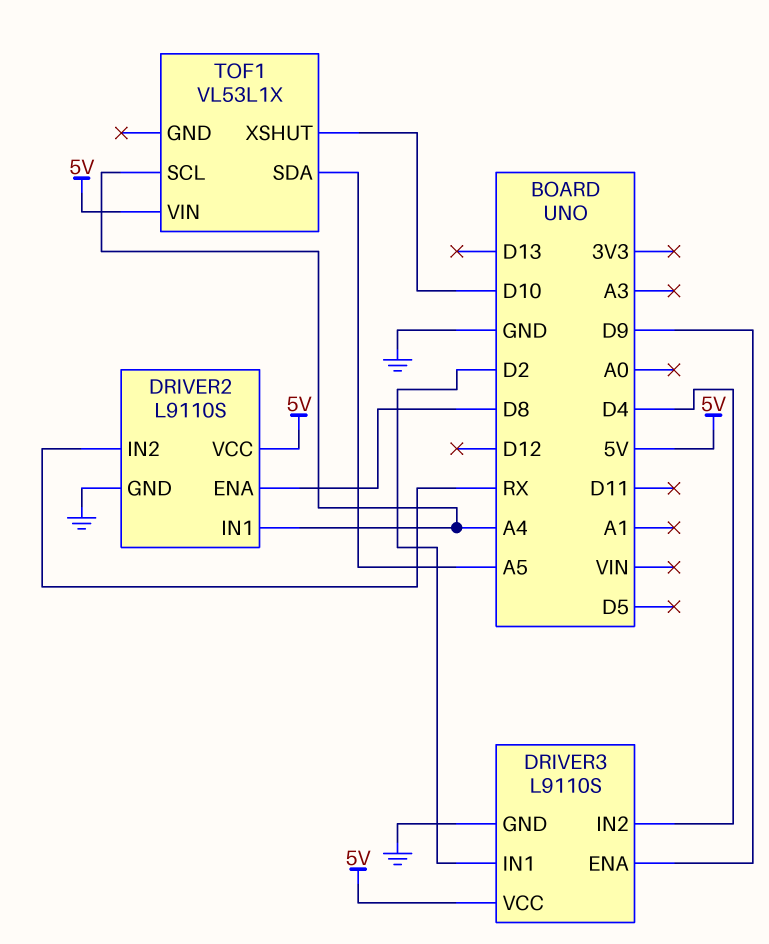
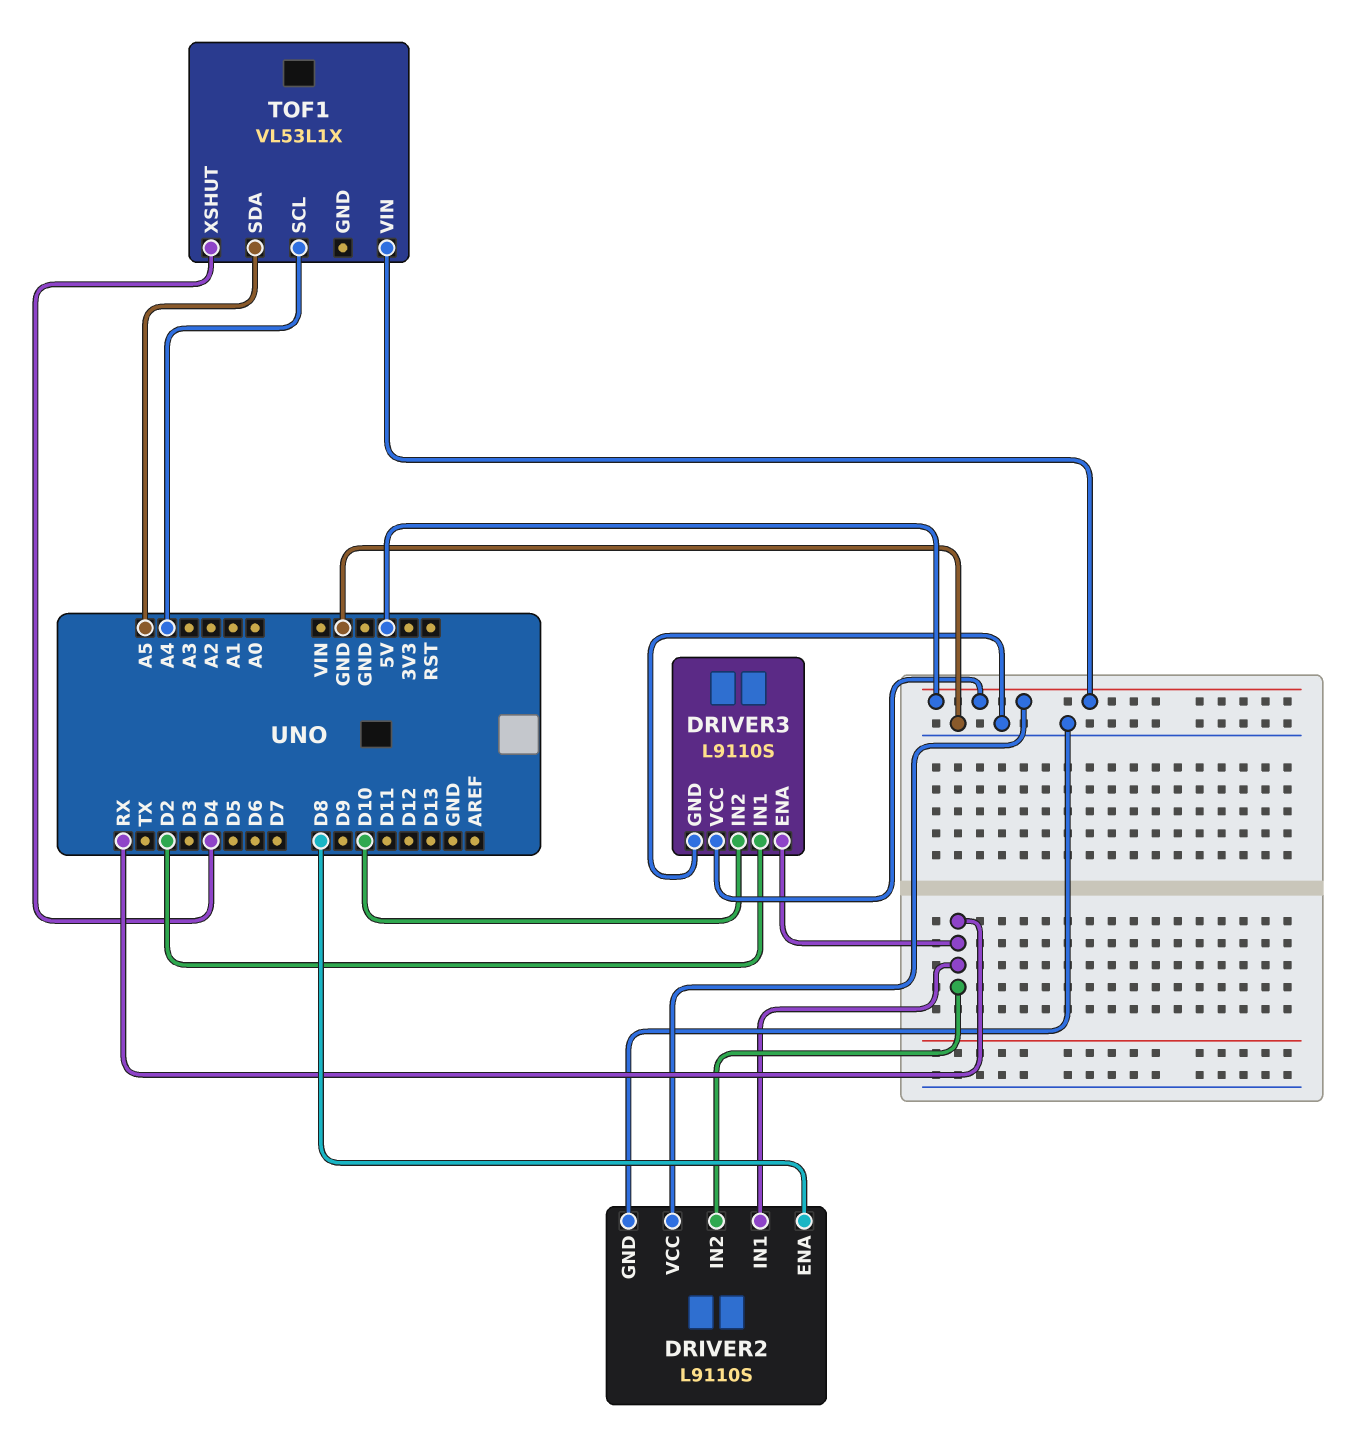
DRIVER2 pin IN1: A4 -> RX
DRIVER3 pin ENA: D9 -> RX
DRIVER3 pin IN2: D4 -> D10
TOF1 pin XSHUT: D10 -> D4

